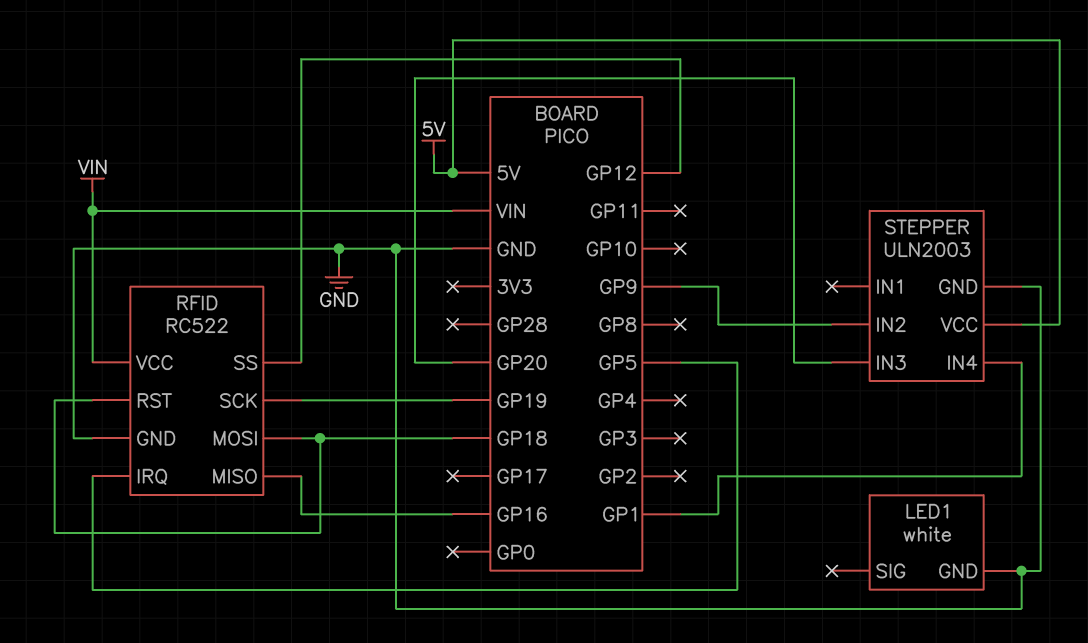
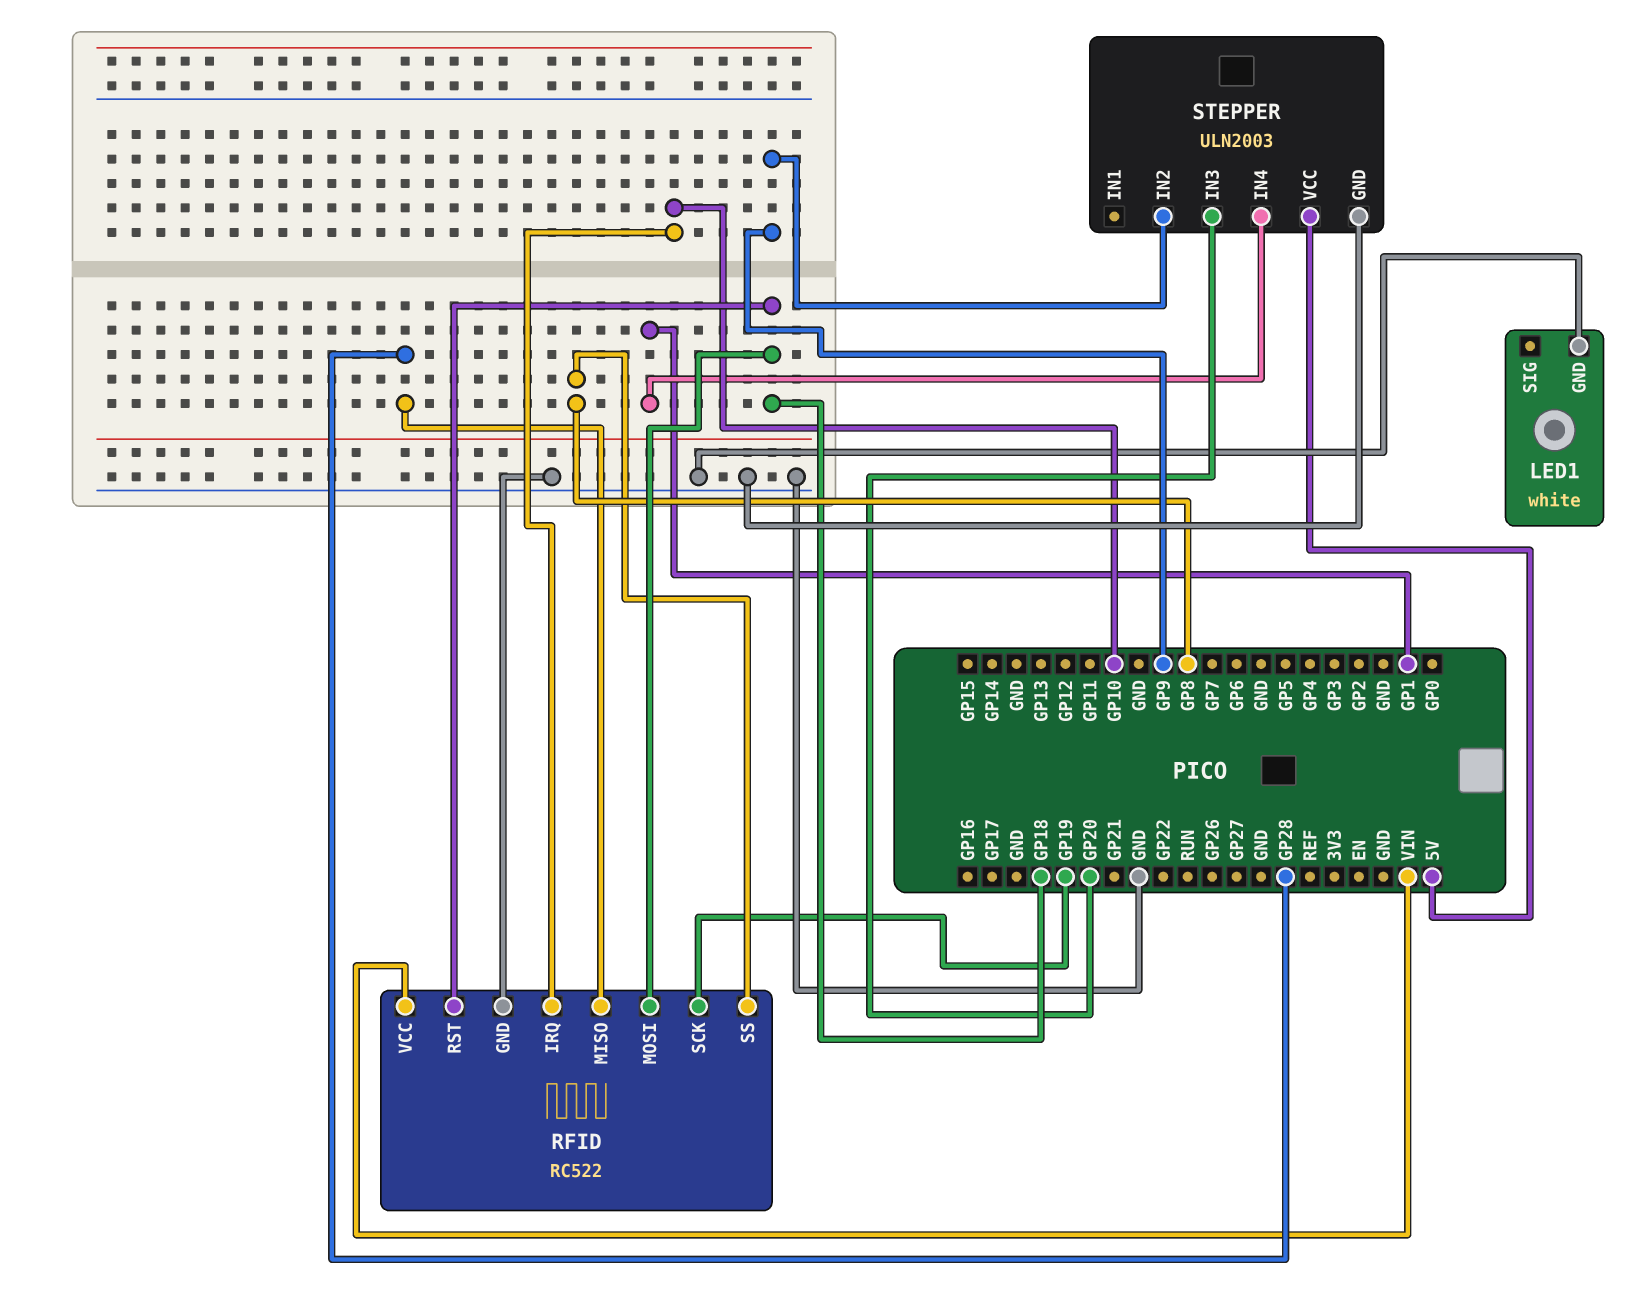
RFID pin IRQ: GP5 -> GP10
RFID pin MISO: GP16 -> GP28
RFID pin SS: GP12 -> GP8

